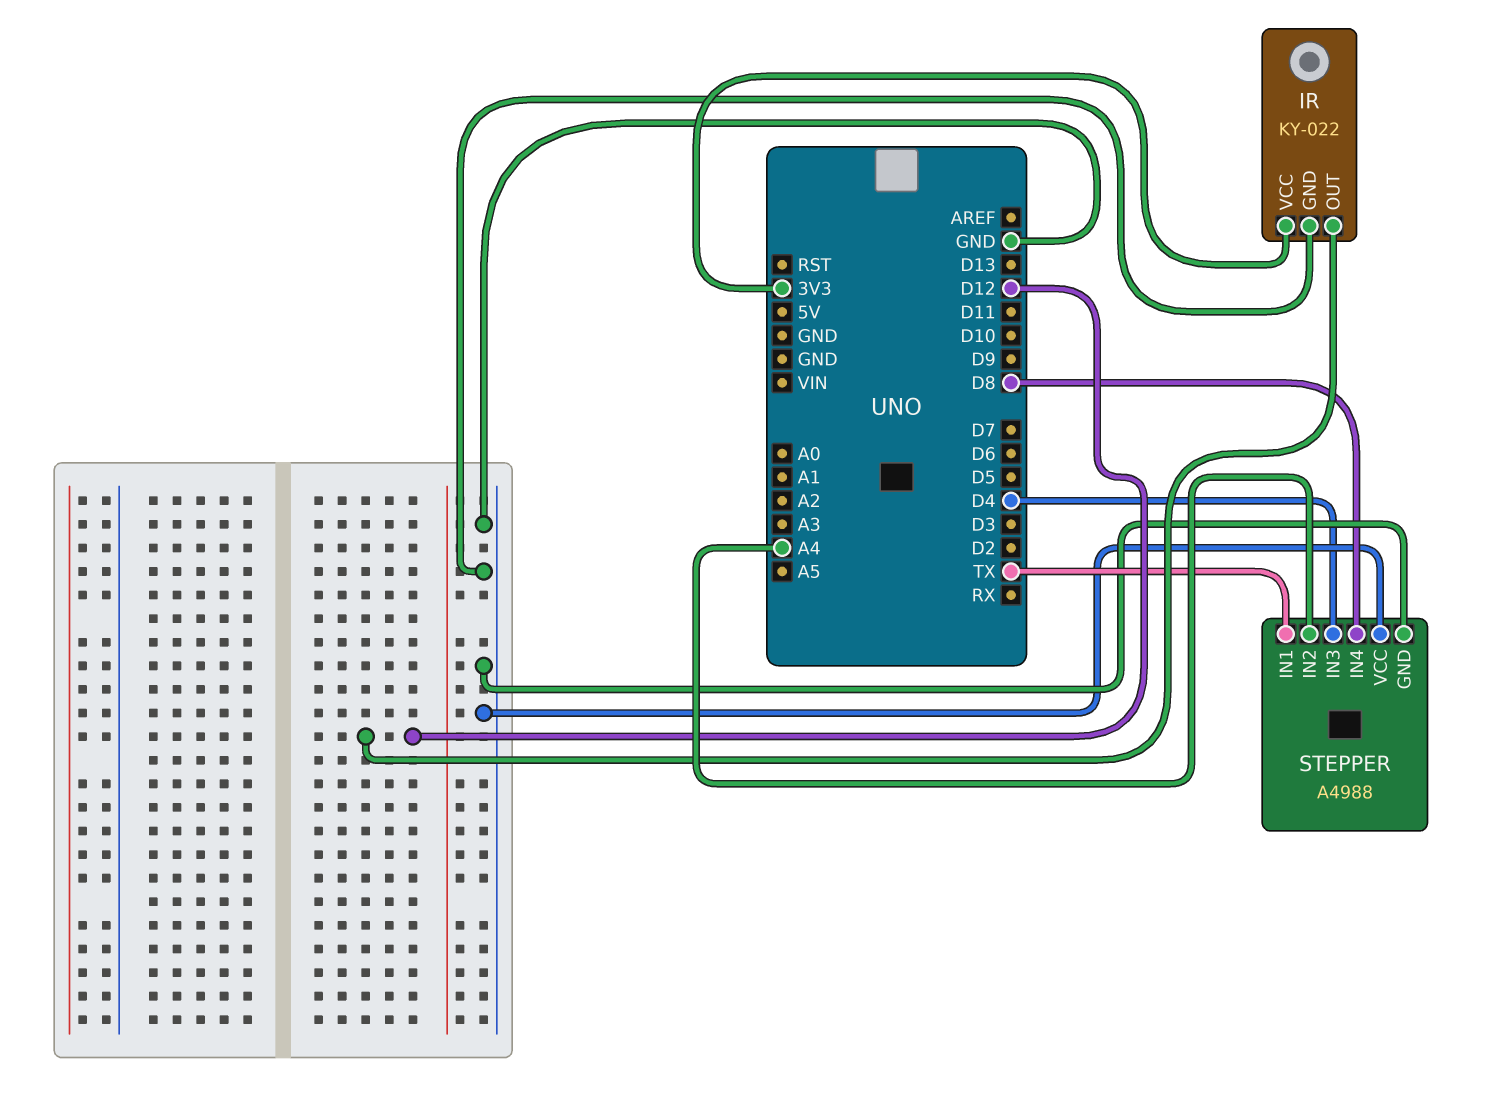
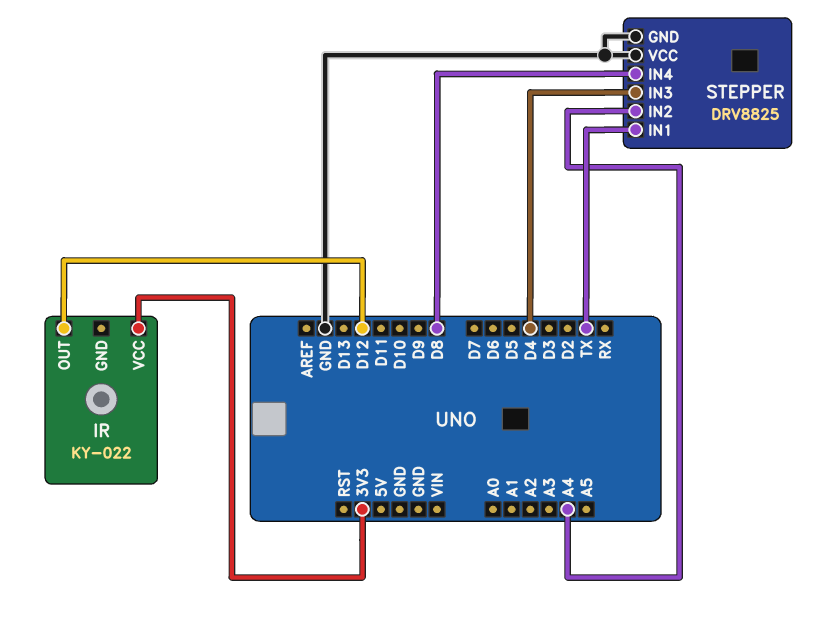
IR pin GND: GND -> none
STEPPER: A4988 -> DRV8825

